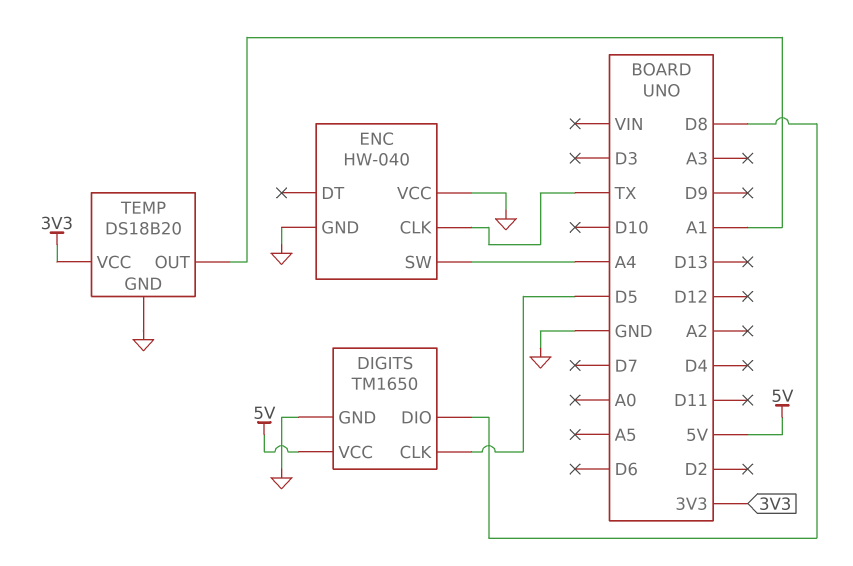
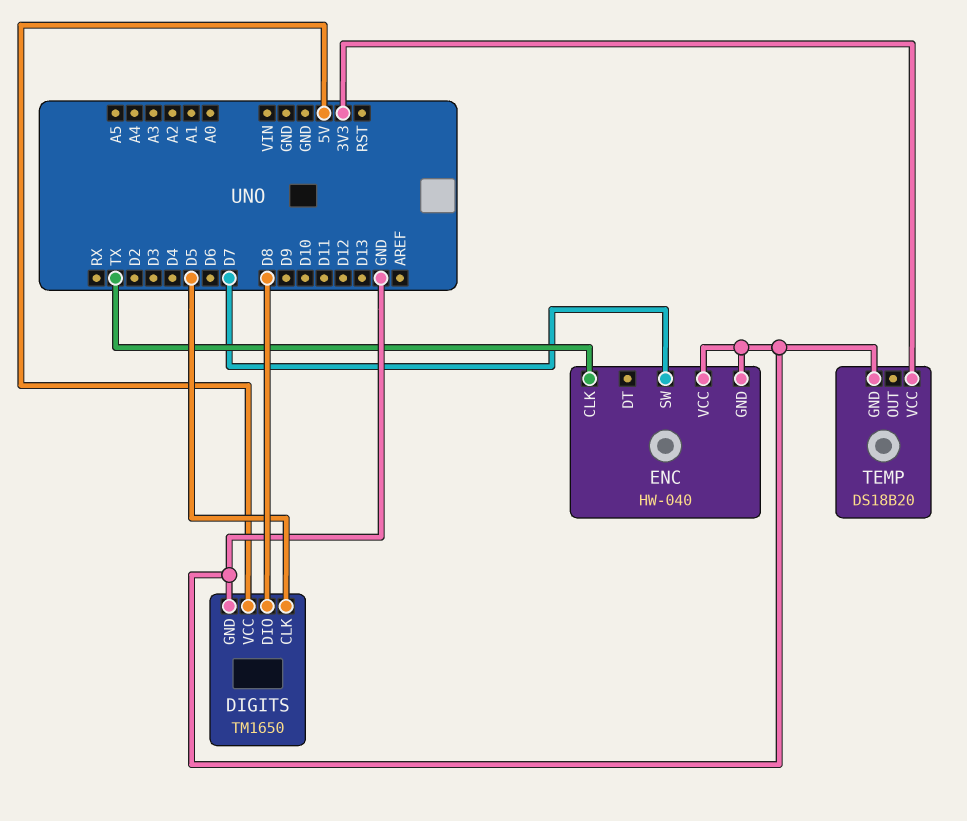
ENC pin SW: A4 -> D7
TEMP pin OUT: A1 -> none

